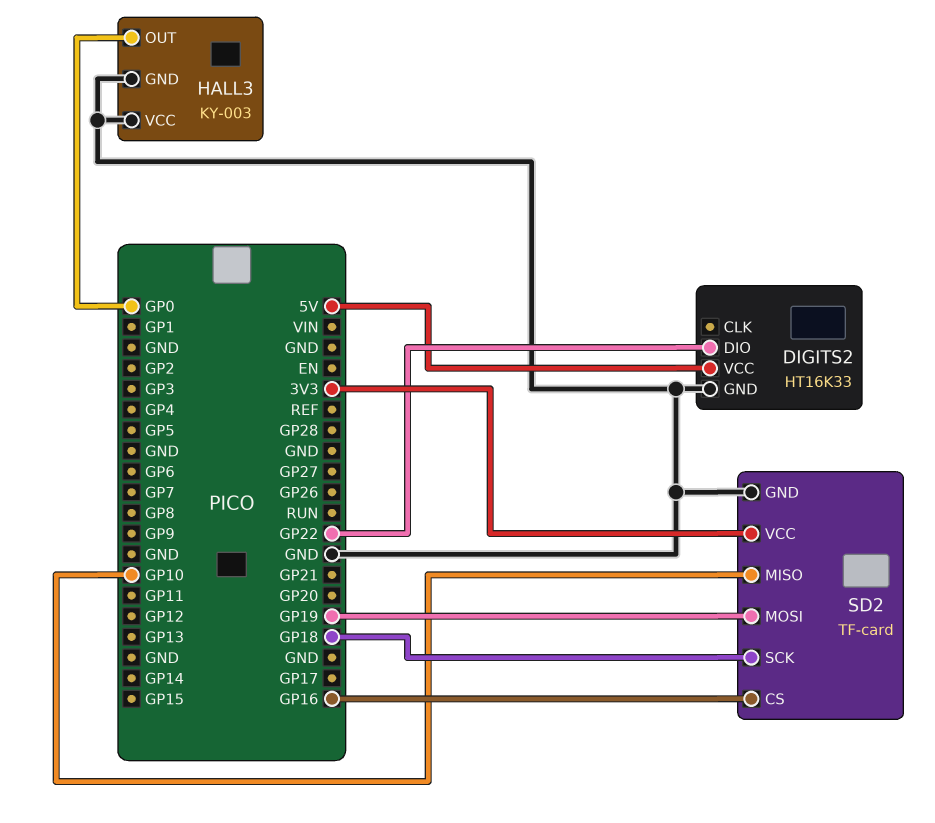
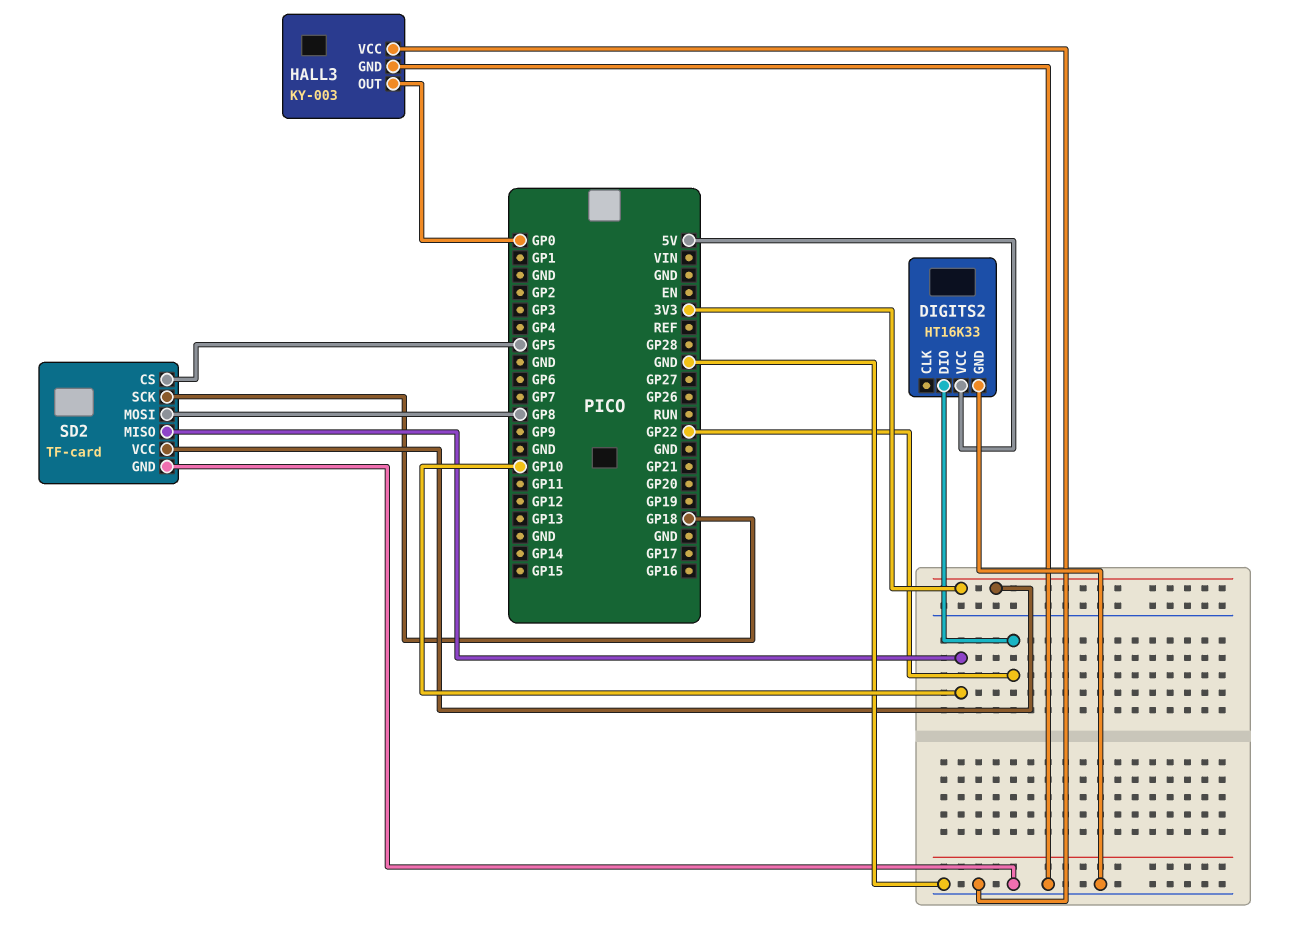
SD2 pin CS: GP16 -> GP5
SD2 pin MOSI: GP19 -> GP8

